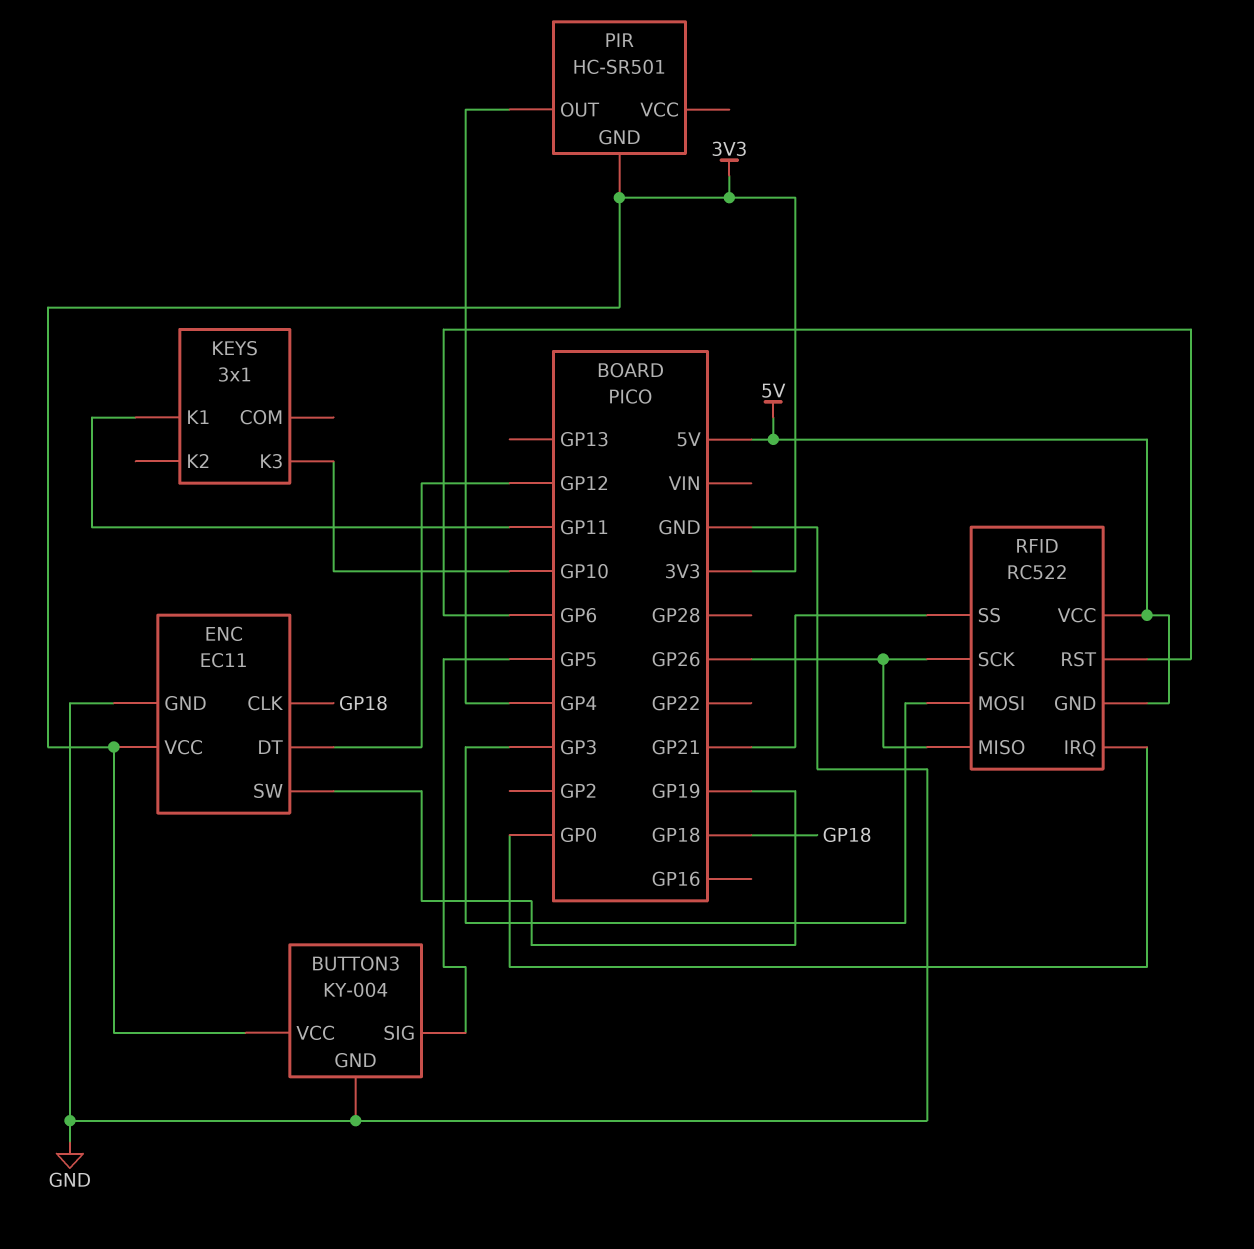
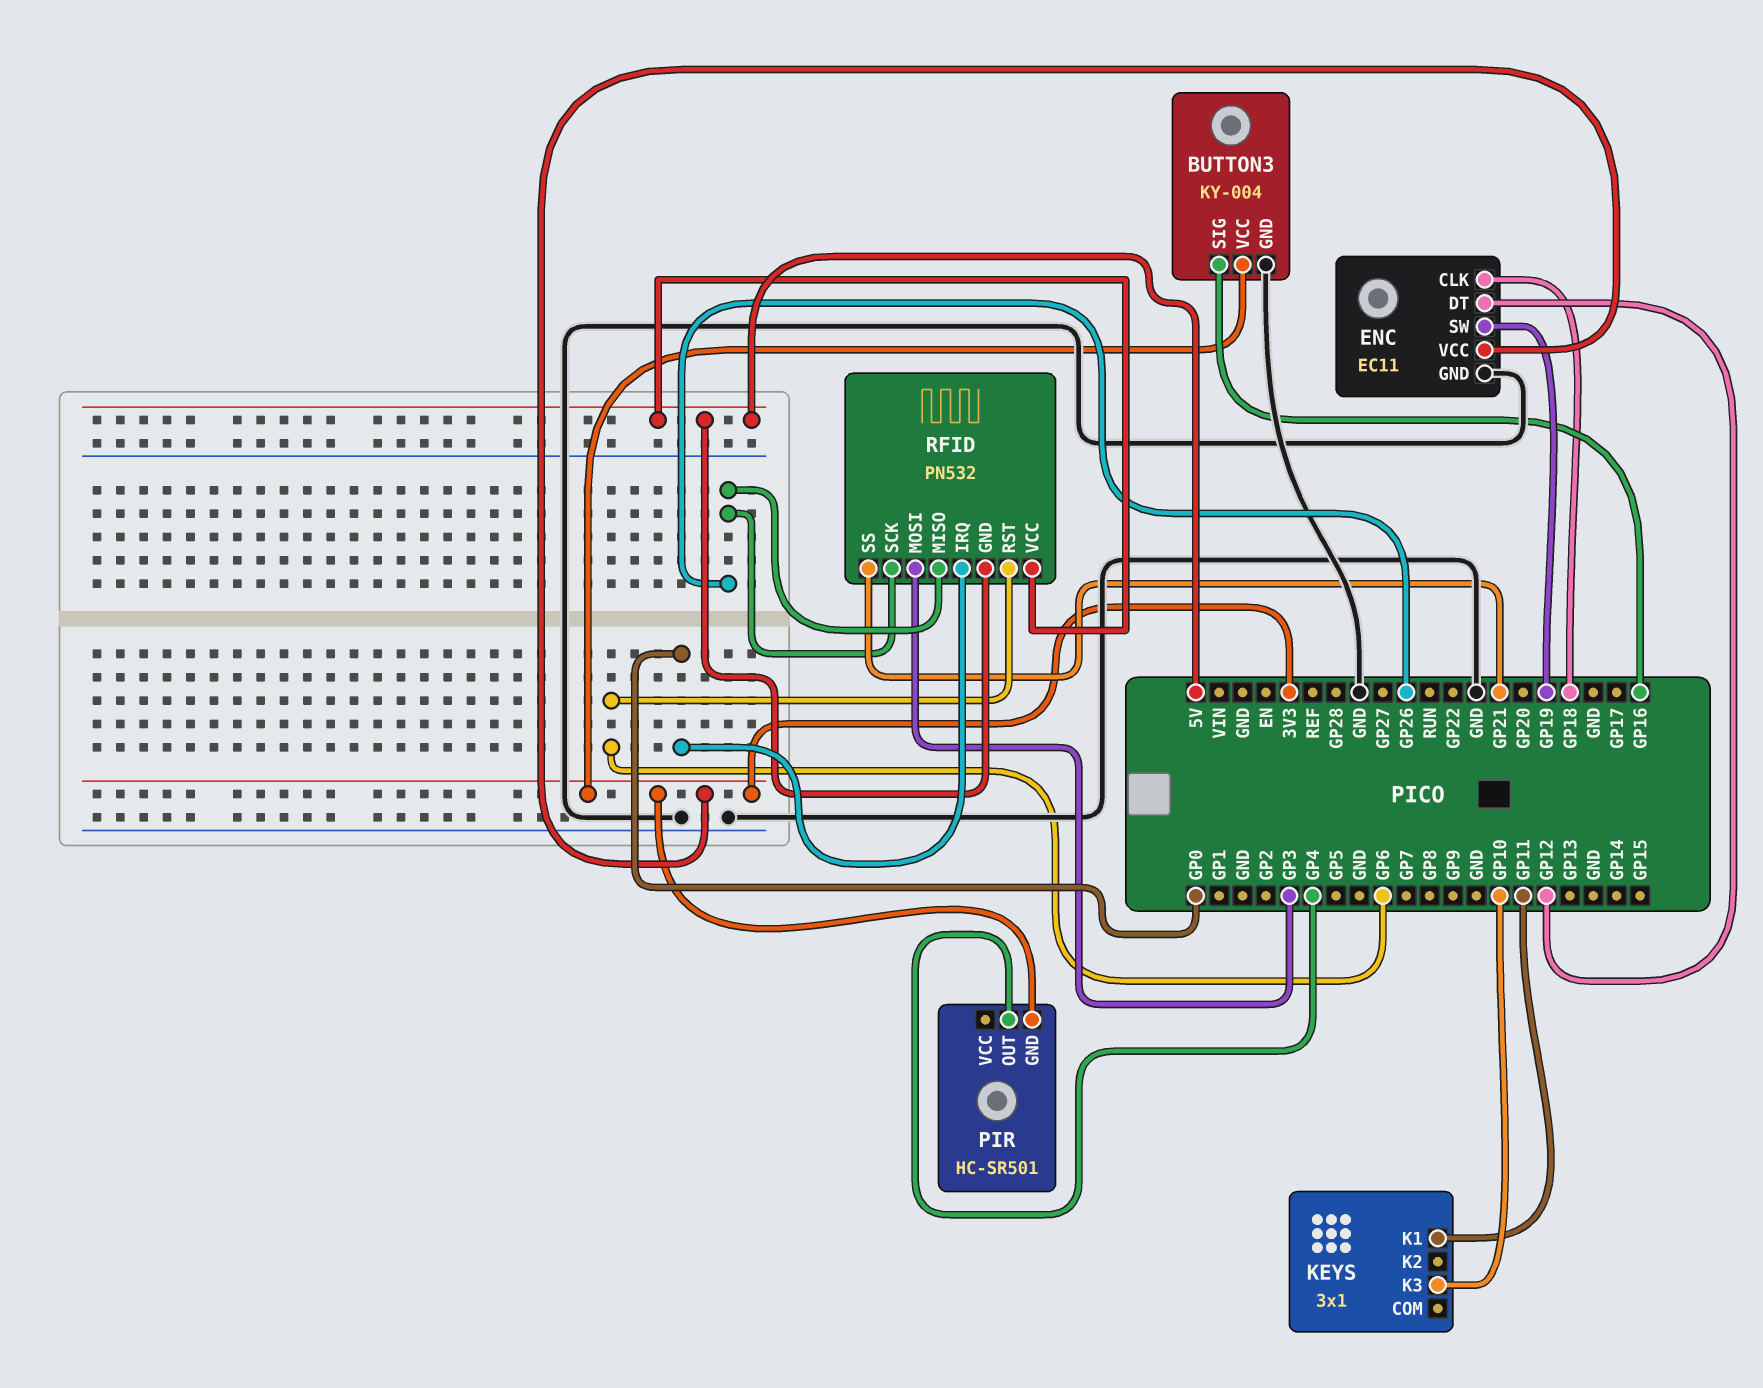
BUTTON3 pin SIG: GP5 -> GP16
RFID: RC522 -> PN532

